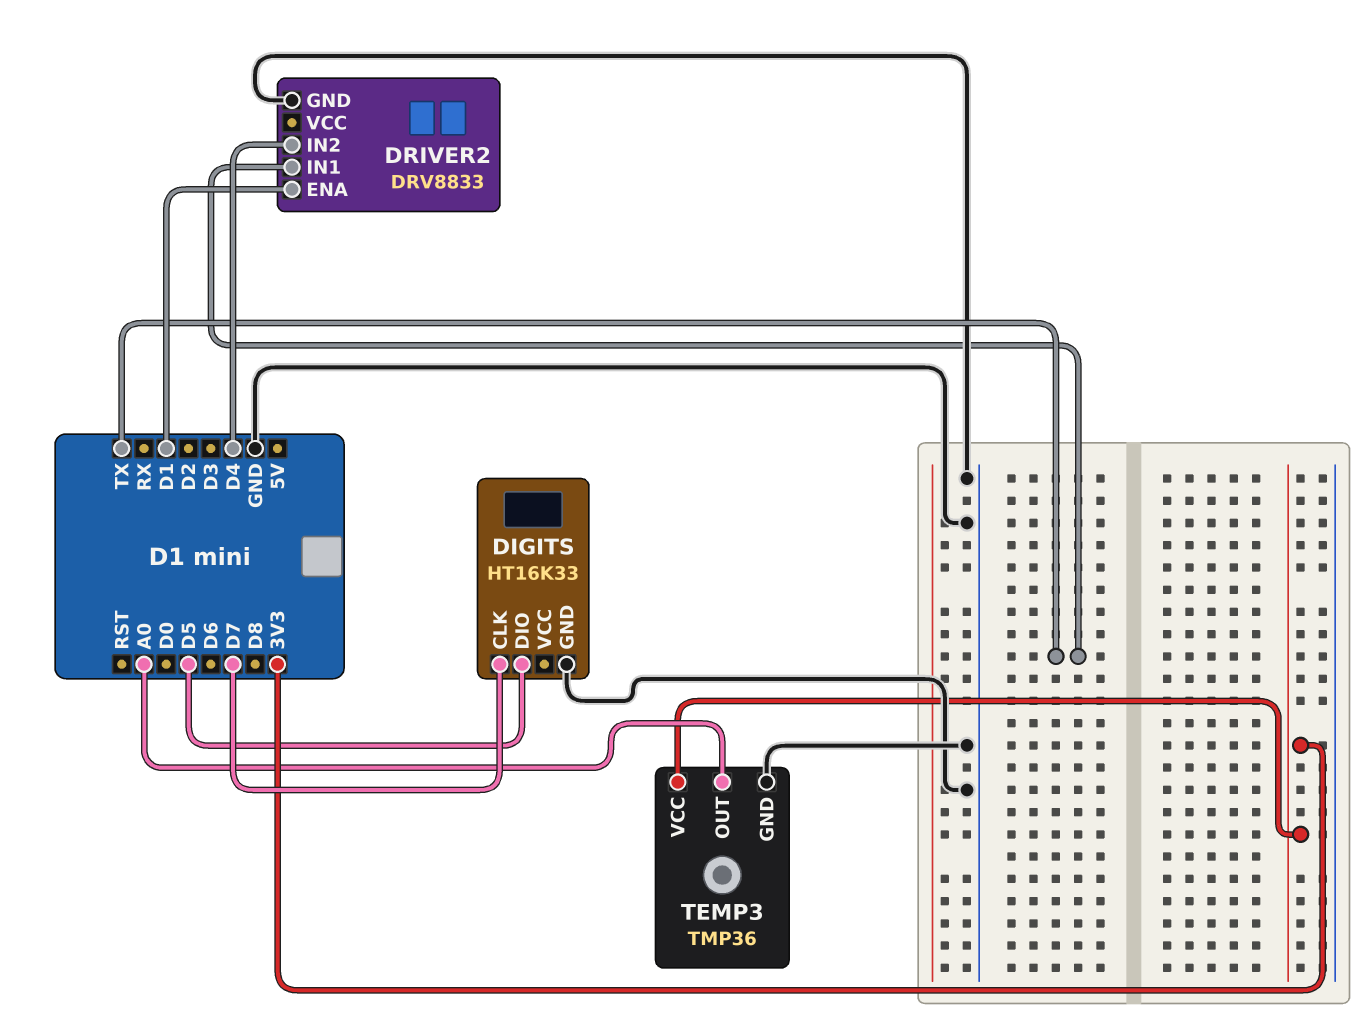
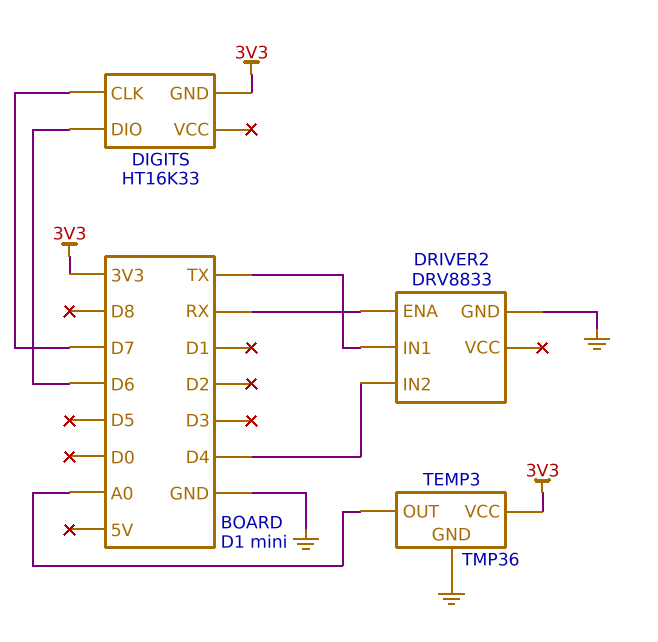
DIGITS pin DIO: D5 -> D6
DIGITS pin GND: GND -> 3V3
DRIVER2 pin ENA: D1 -> RX

